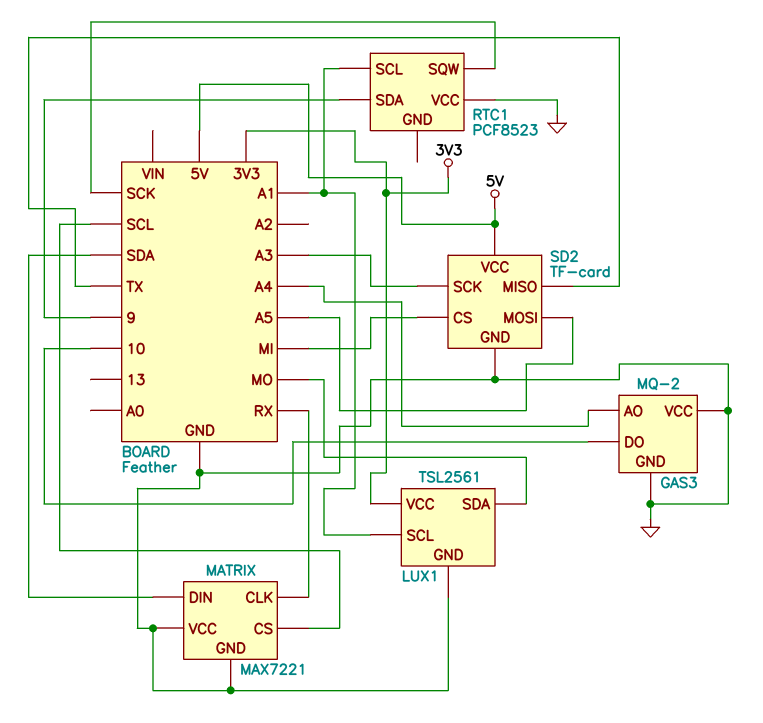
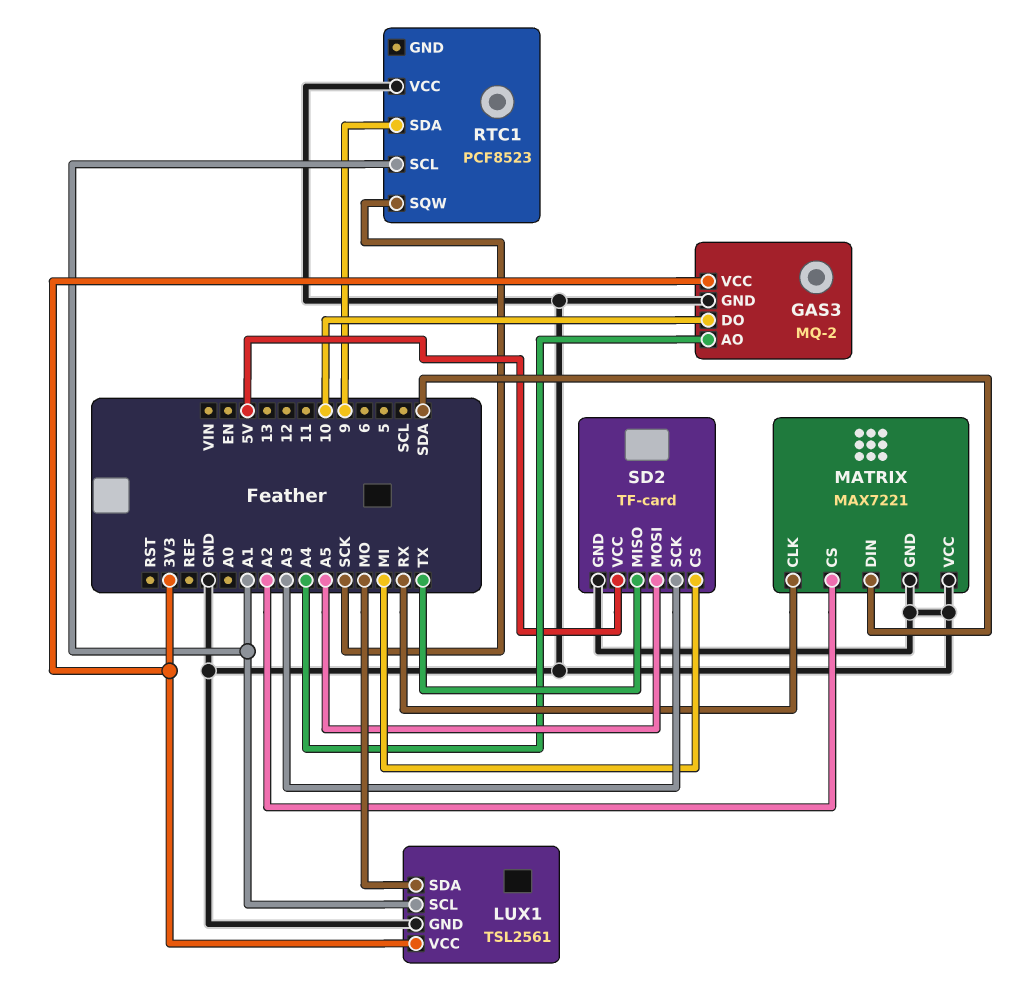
GAS3 pin VCC: GND -> 3V3
MATRIX pin CS: SCL -> A2

